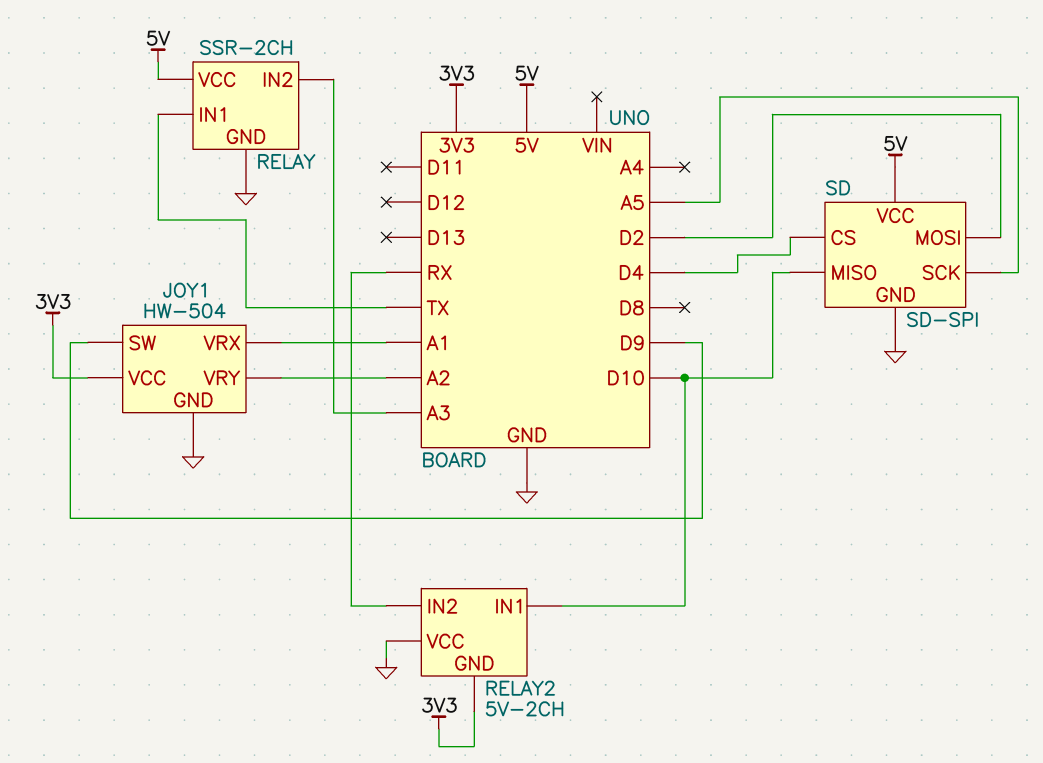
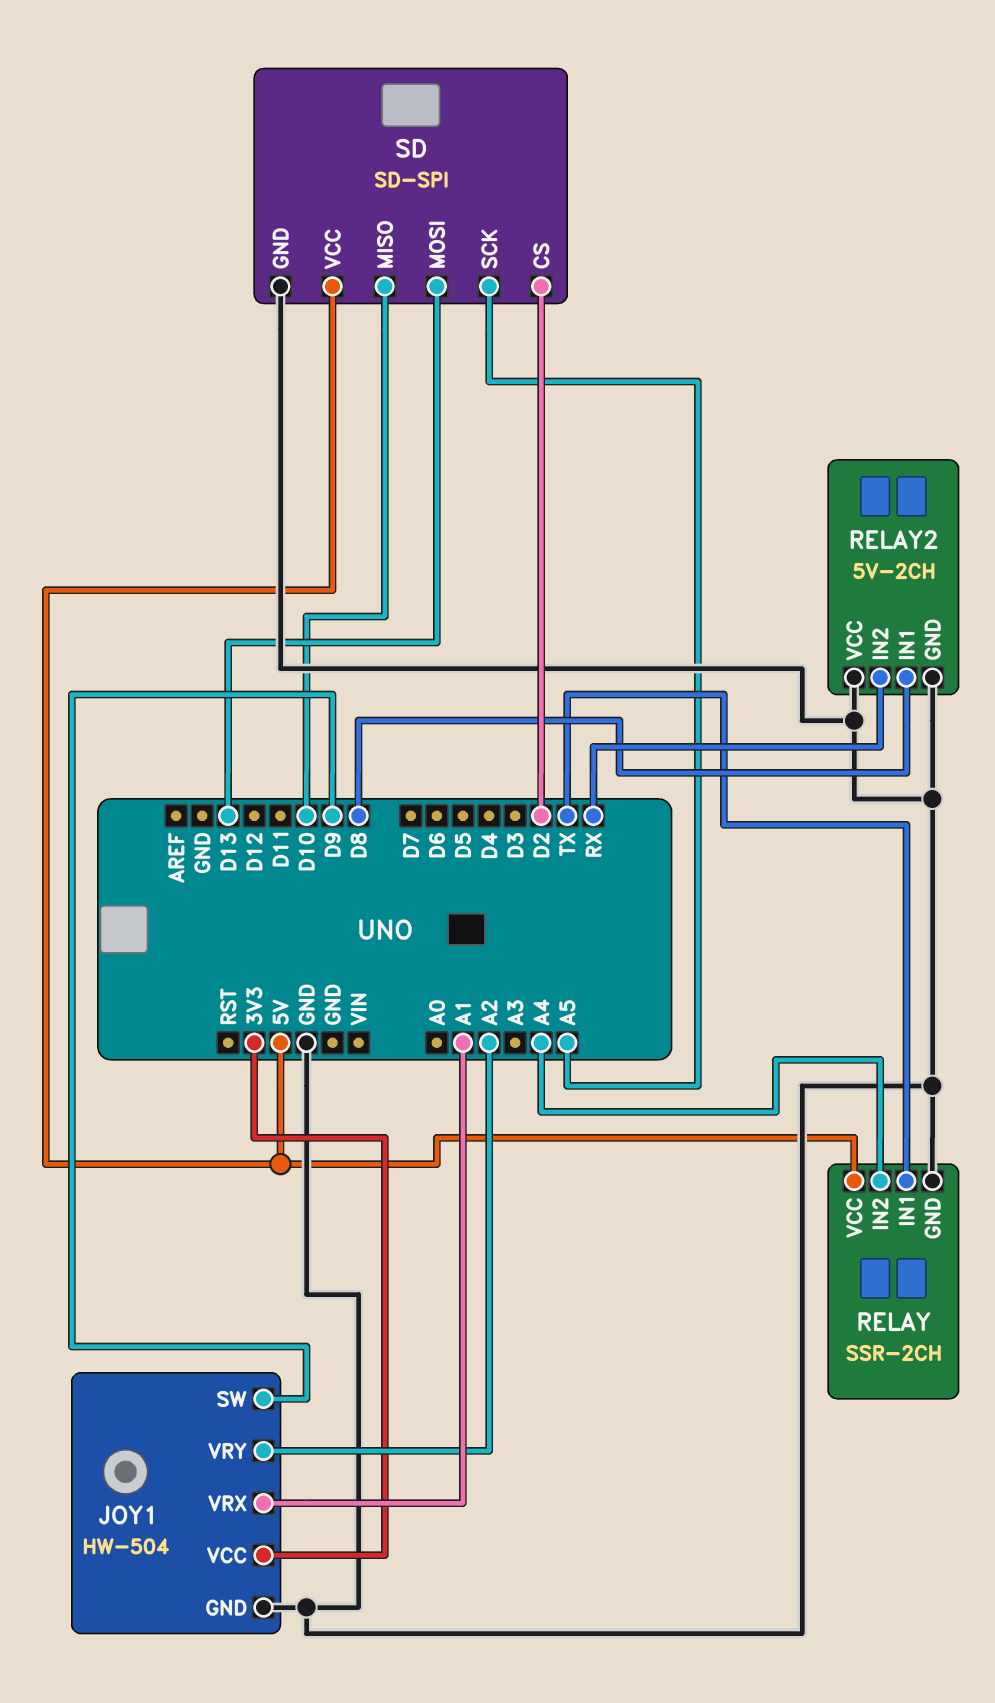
RELAY pin IN2: A3 -> A4
RELAY2 pin GND: 3V3 -> GND
RELAY2 pin IN1: D10 -> D8
SD pin CS: D4 -> D2
SD pin MOSI: D2 -> D13

